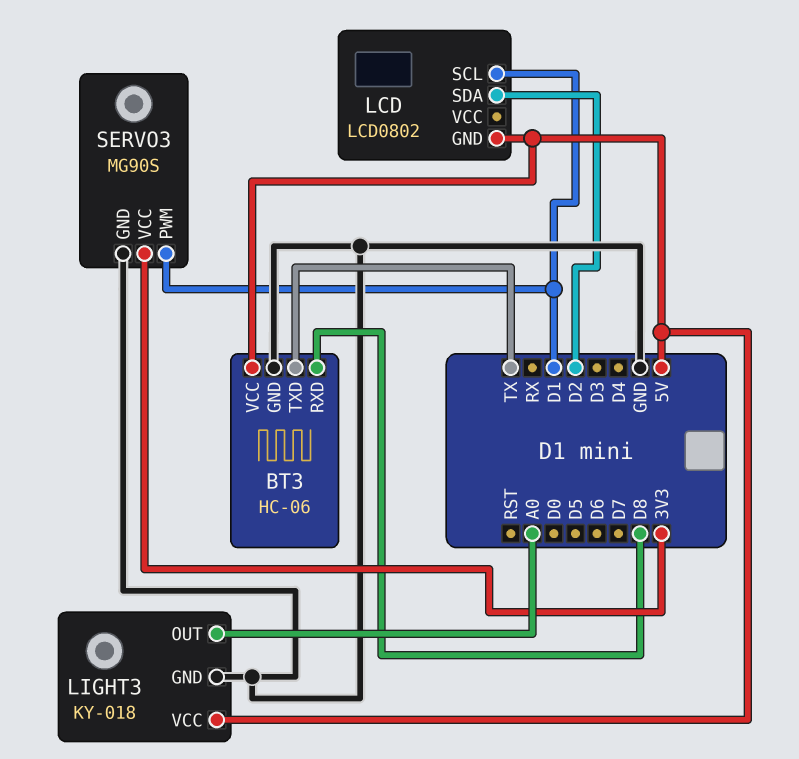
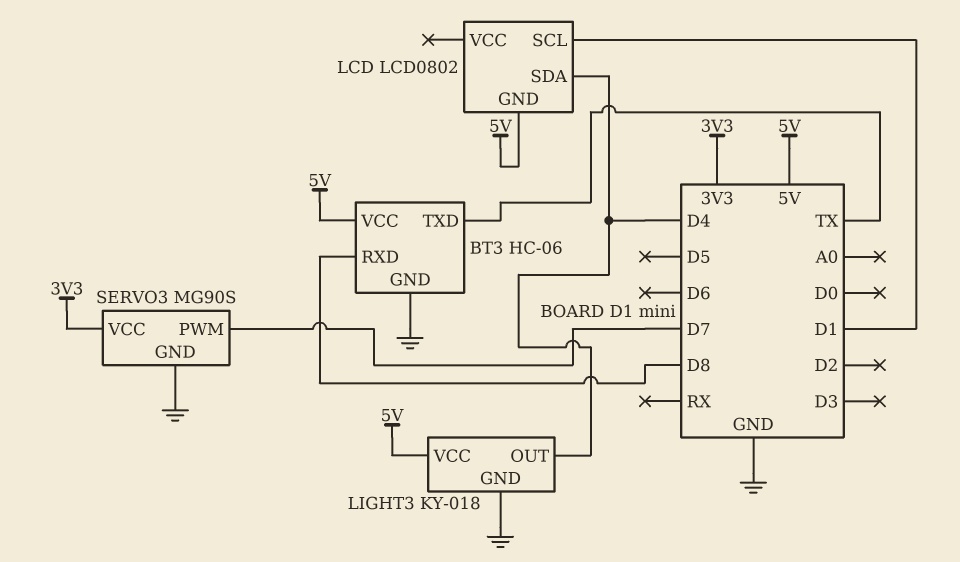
LCD pin SDA: D2 -> D4
LIGHT3 pin OUT: A0 -> D4
SERVO3 pin PWM: D1 -> D7

